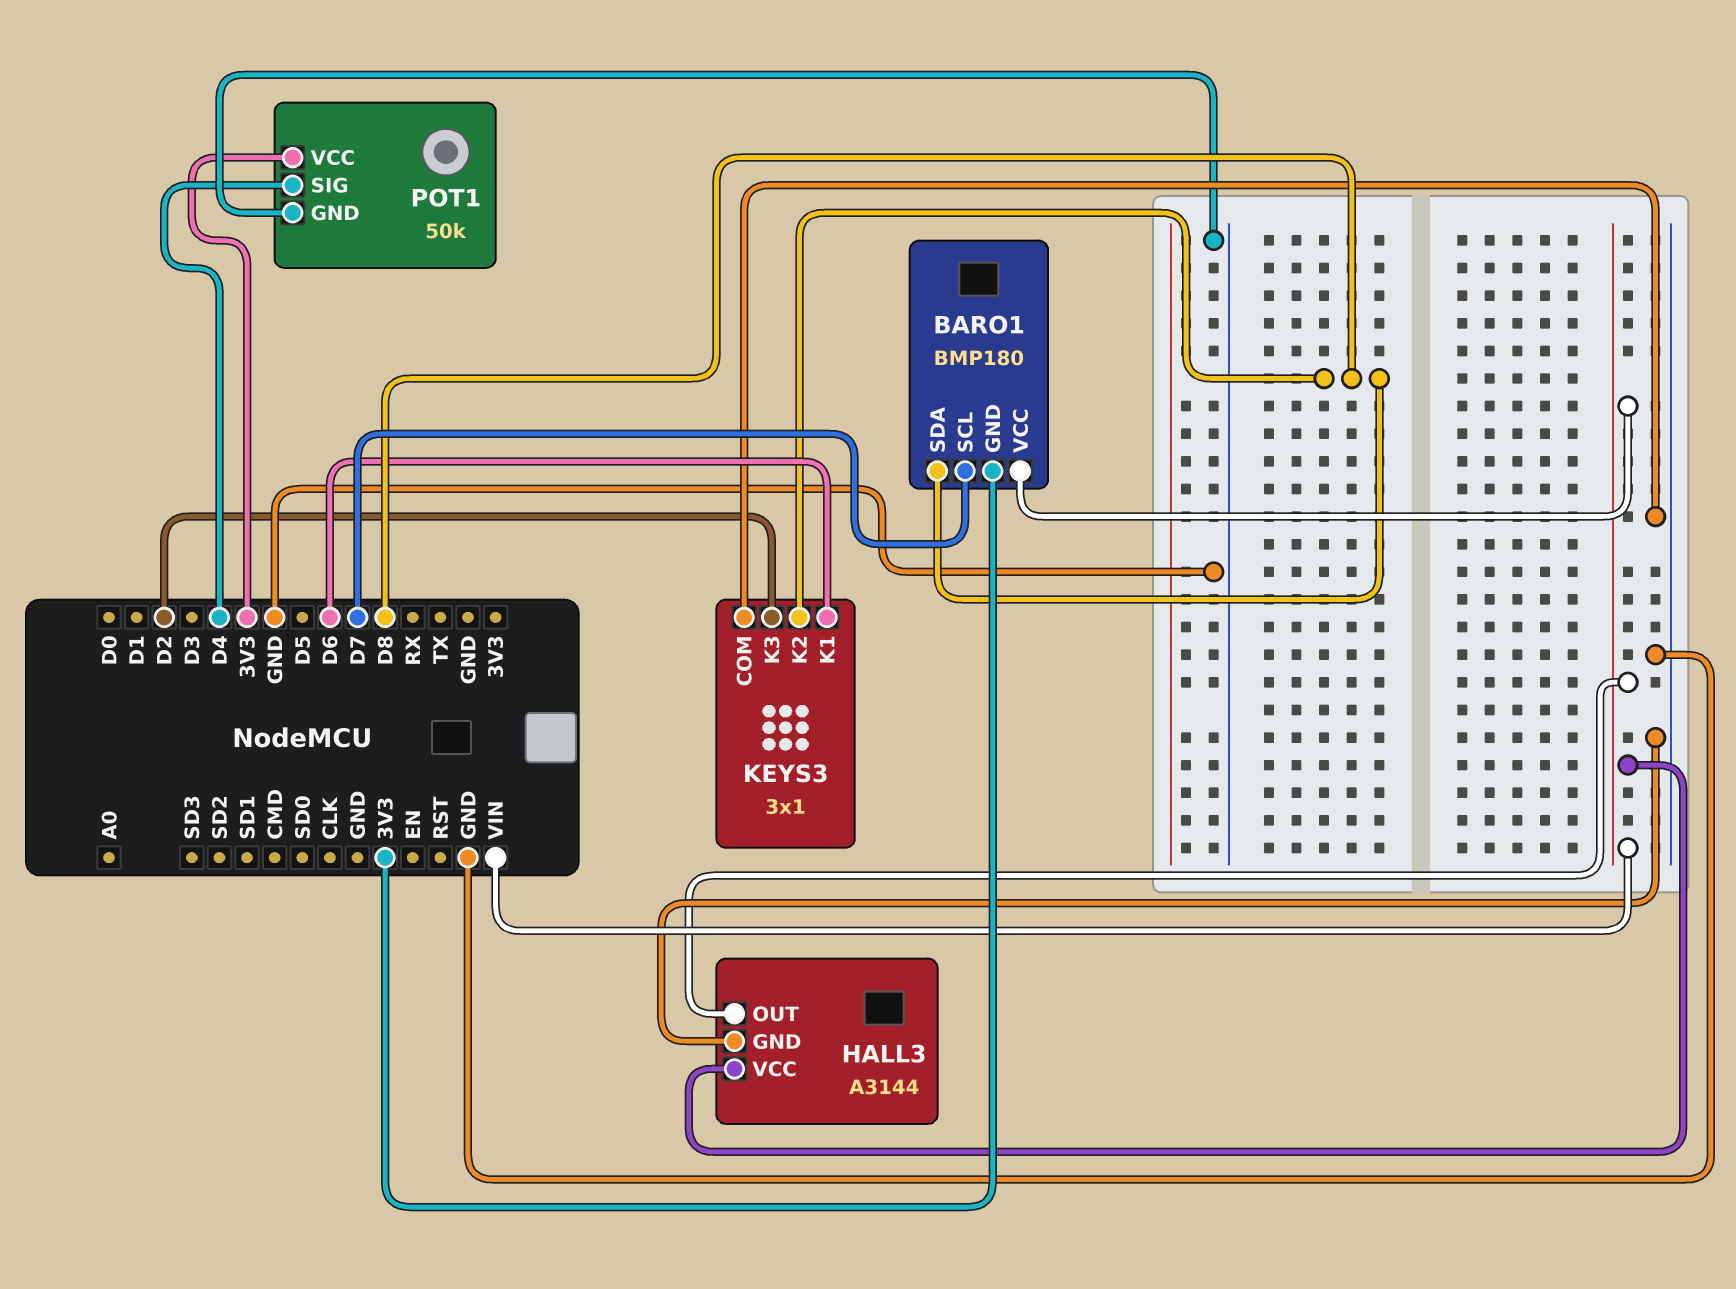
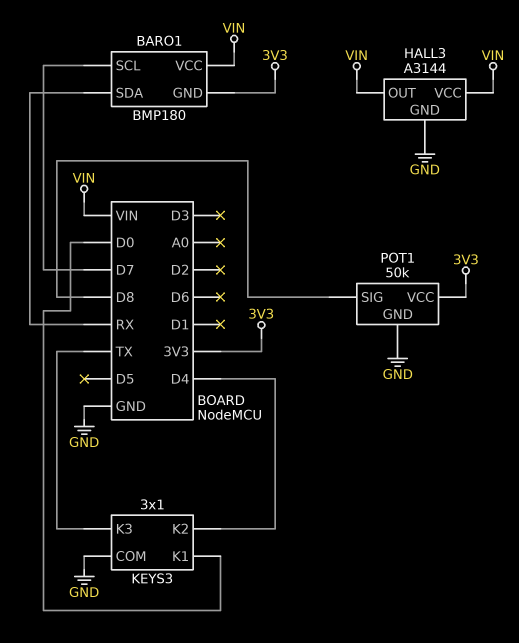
BARO1 pin SDA: D8 -> RX
KEYS3 pin K1: D6 -> D0
KEYS3 pin K2: D8 -> D4
KEYS3 pin K3: D2 -> TX
POT1 pin SIG: D4 -> D8

